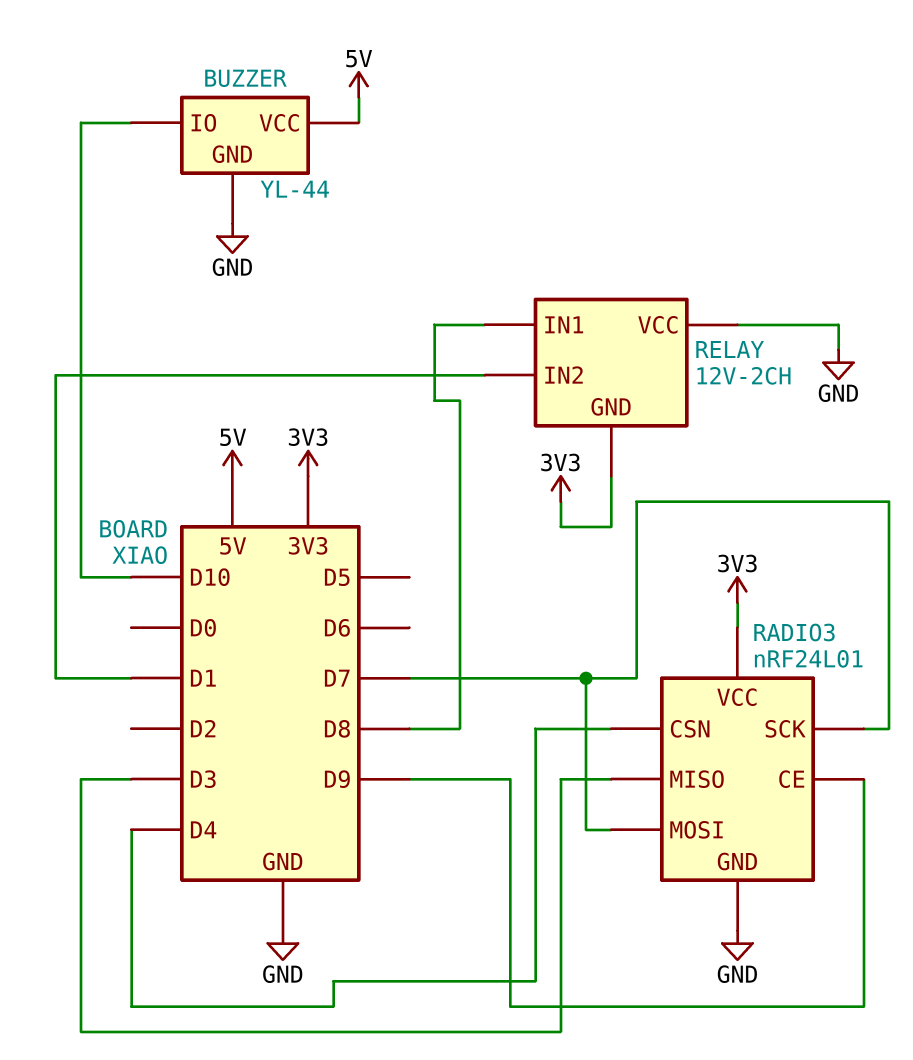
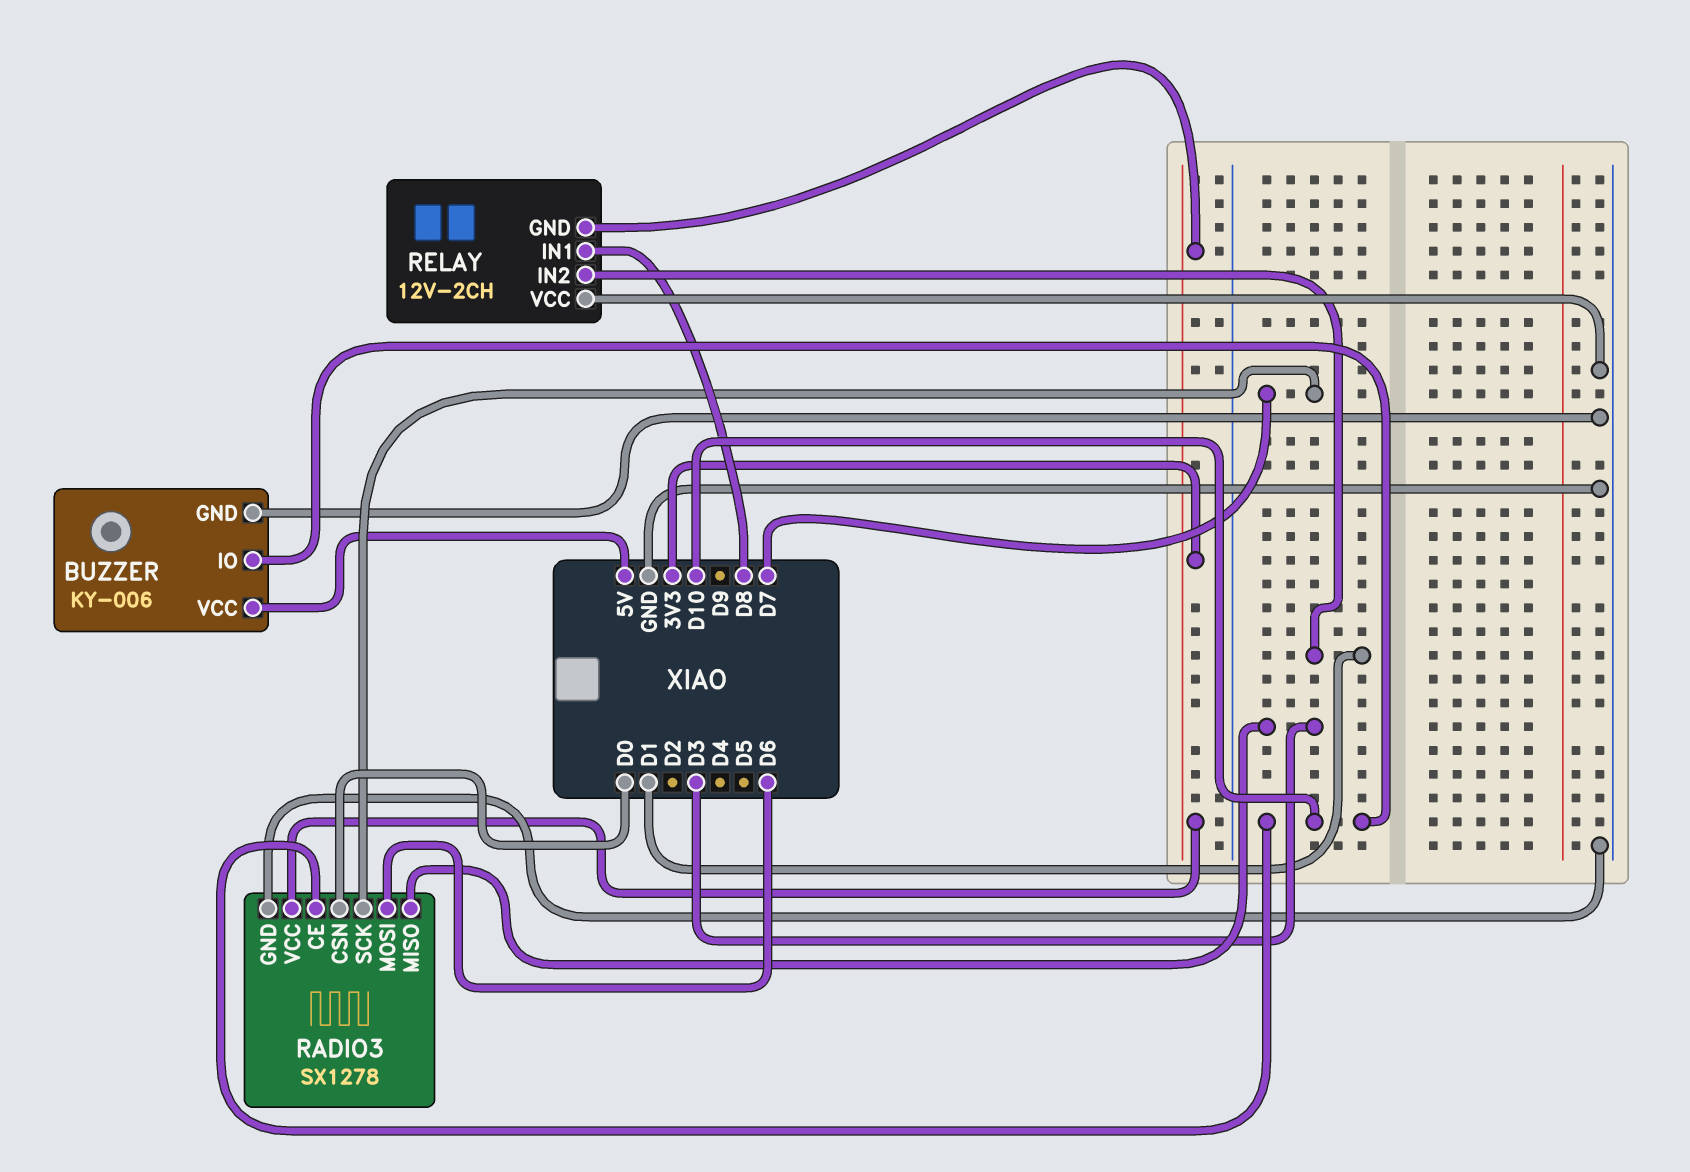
BUZZER: YL-44 -> KY-006
RADIO3: nRF24L01 -> SX1278
RADIO3 pin CE: D9 -> D10
RADIO3 pin CSN: D4 -> D0
RADIO3 pin MOSI: D7 -> D6

